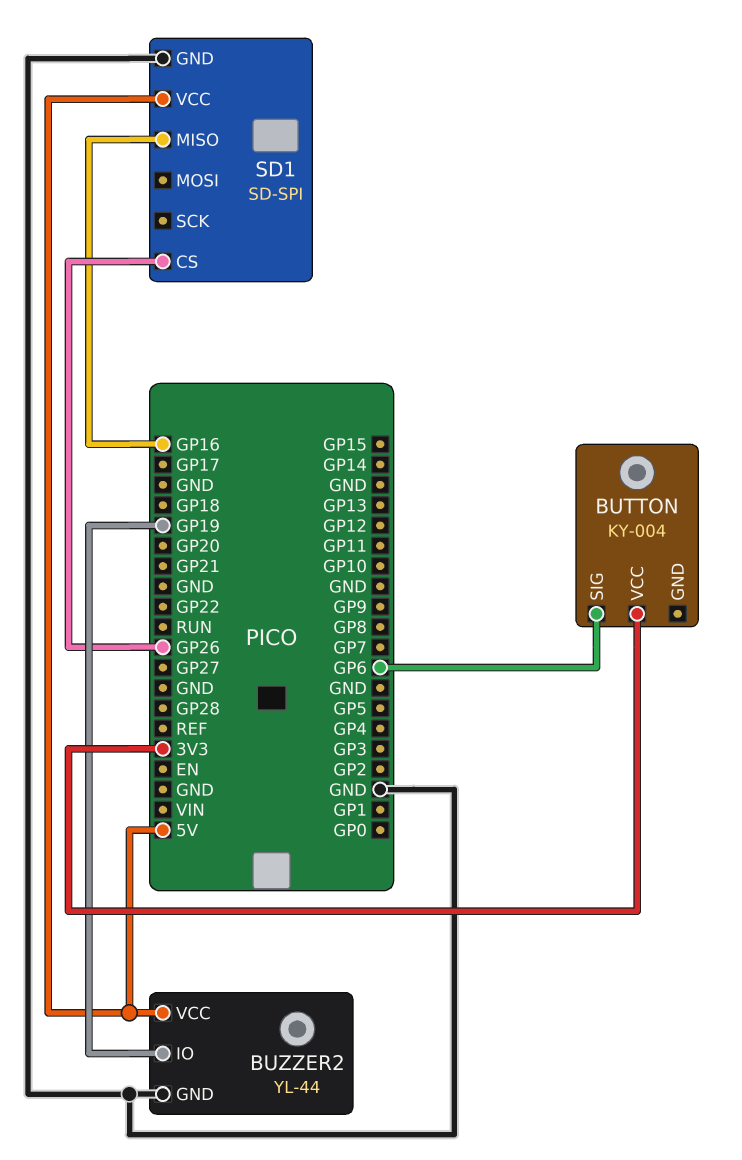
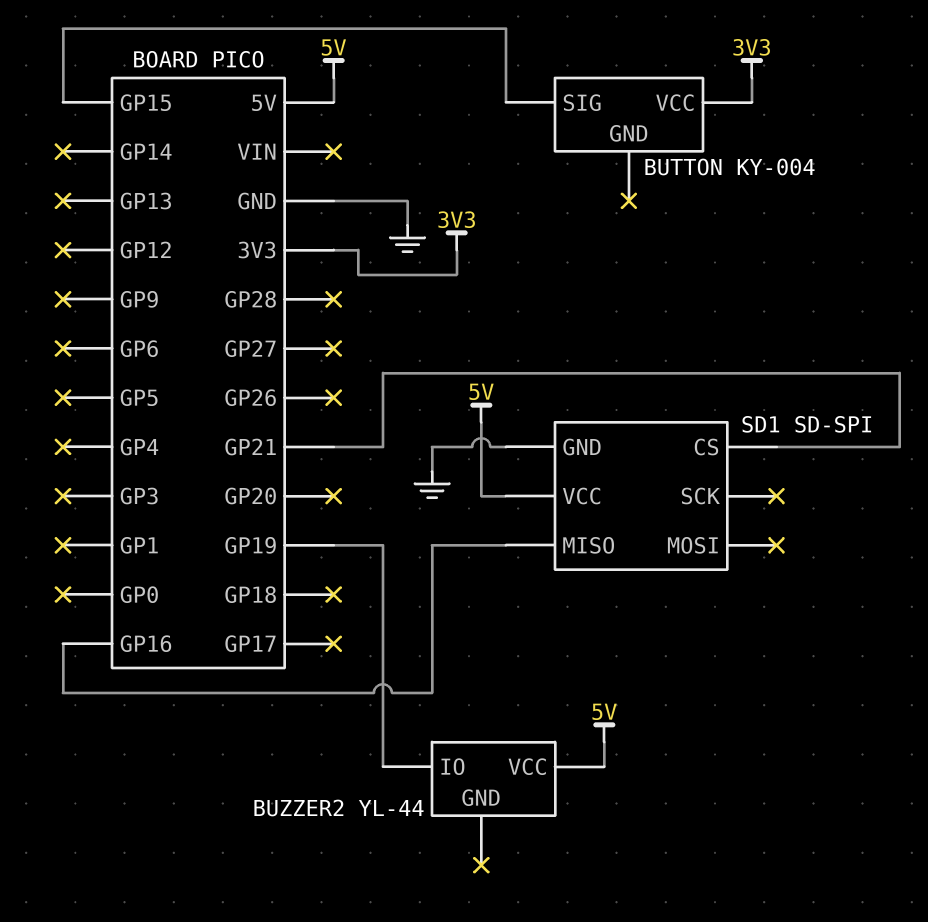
BUTTON pin SIG: GP6 -> GP15
BUZZER2 pin GND: GND -> none
SD1 pin CS: GP26 -> GP21

